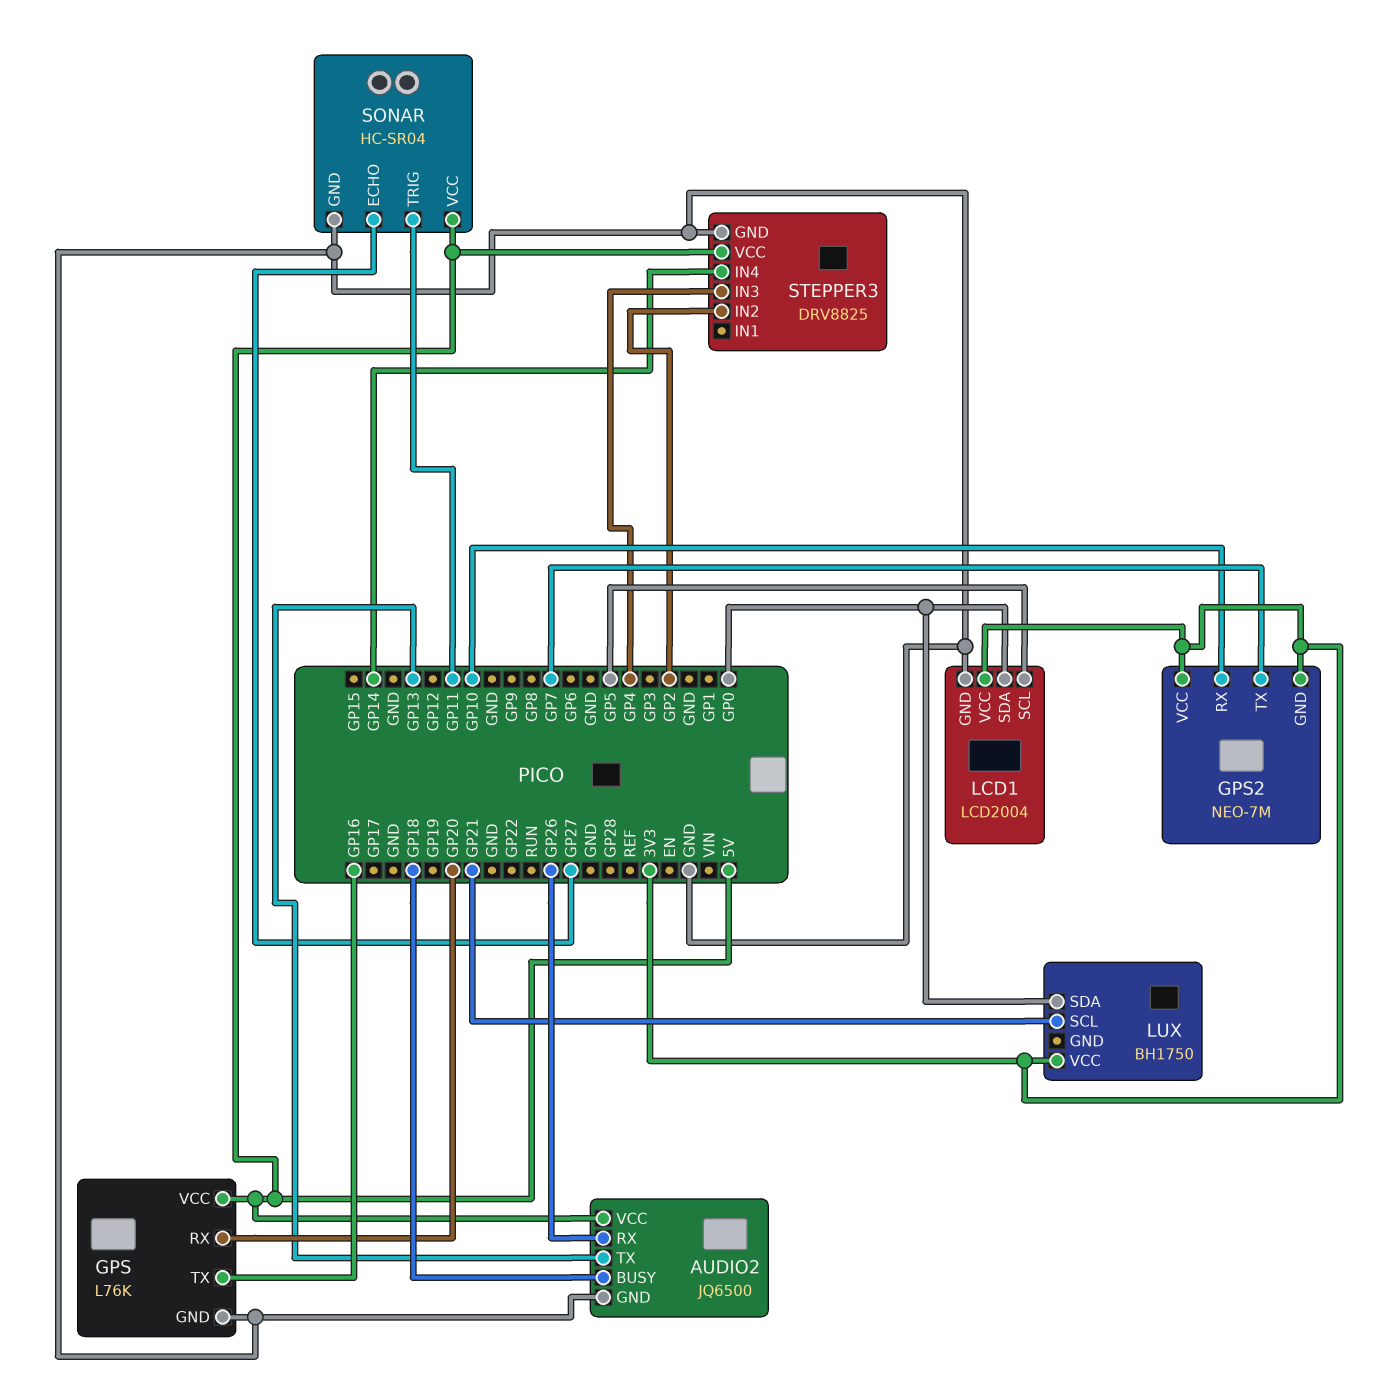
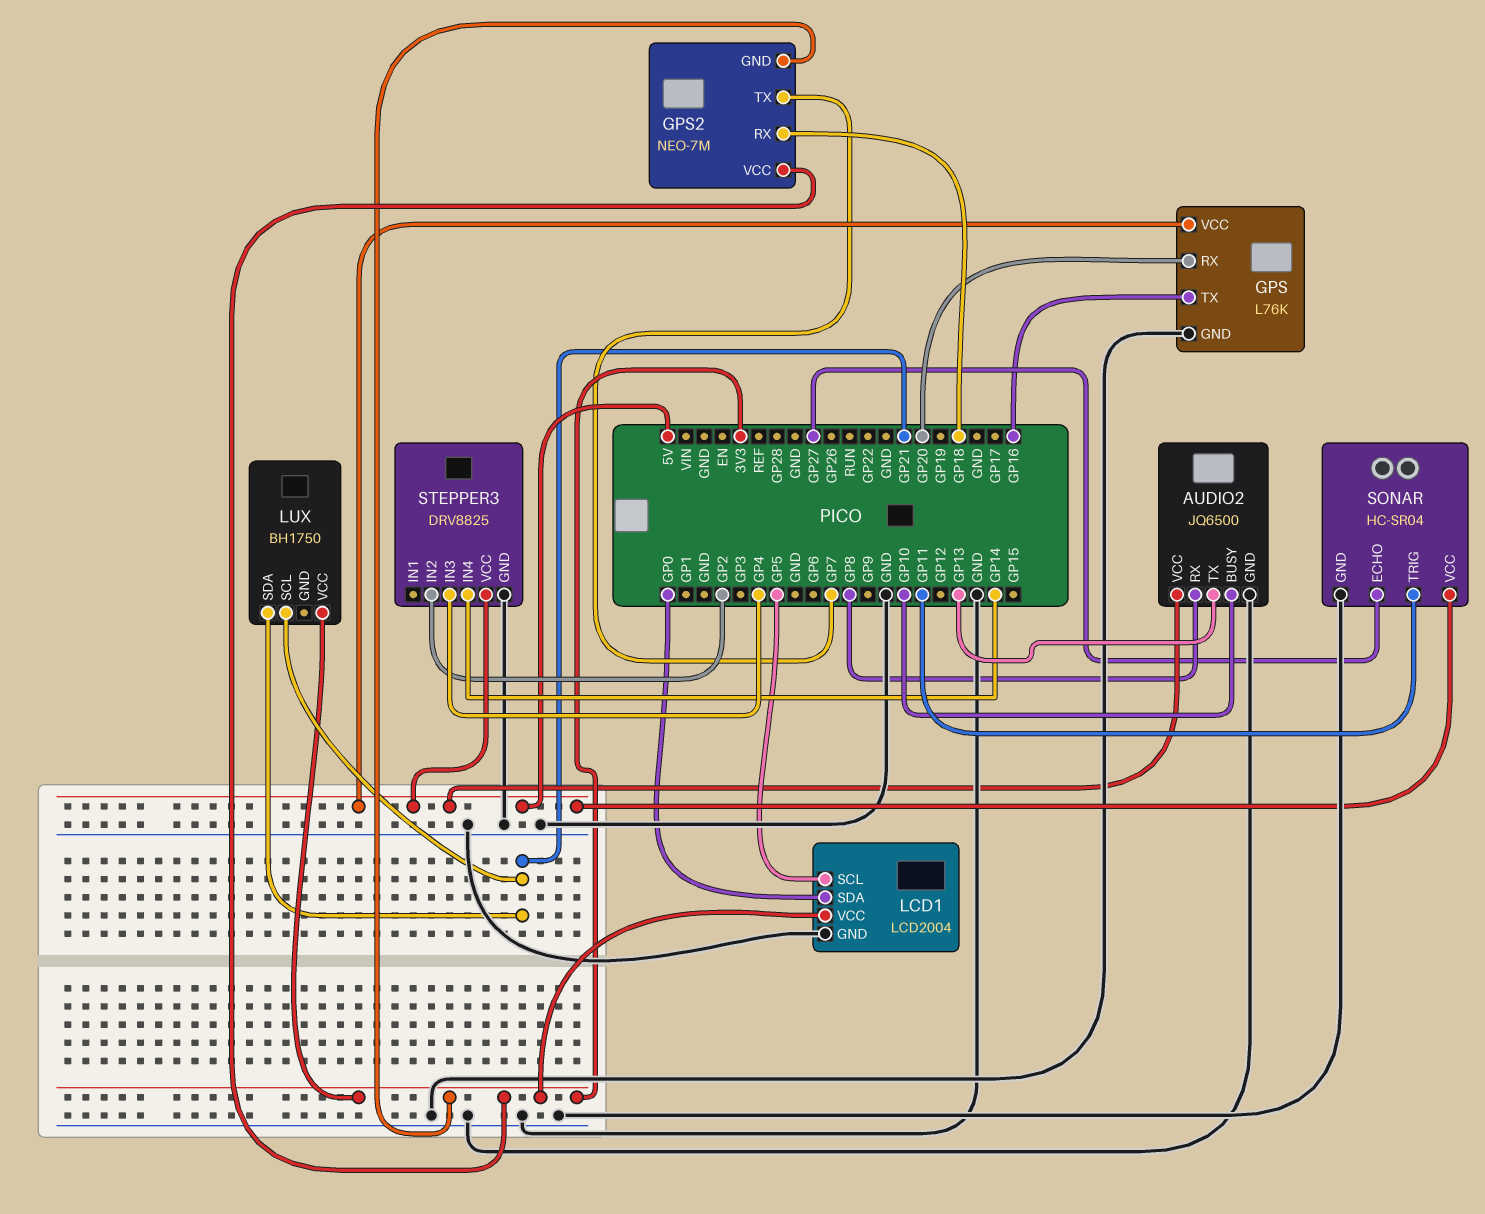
AUDIO2 pin BUSY: GP18 -> GP10
AUDIO2 pin RX: GP26 -> GP8
GPS2 pin RX: GP10 -> GP18
LUX pin SDA: GP0 -> GP21

